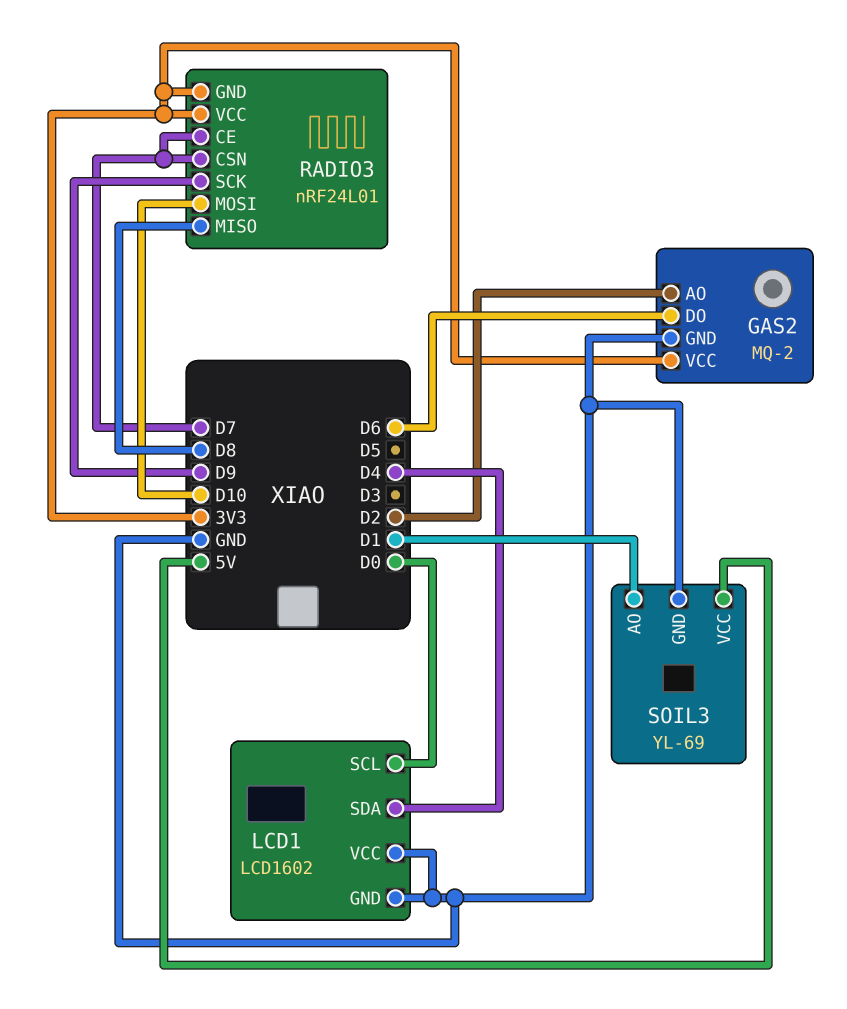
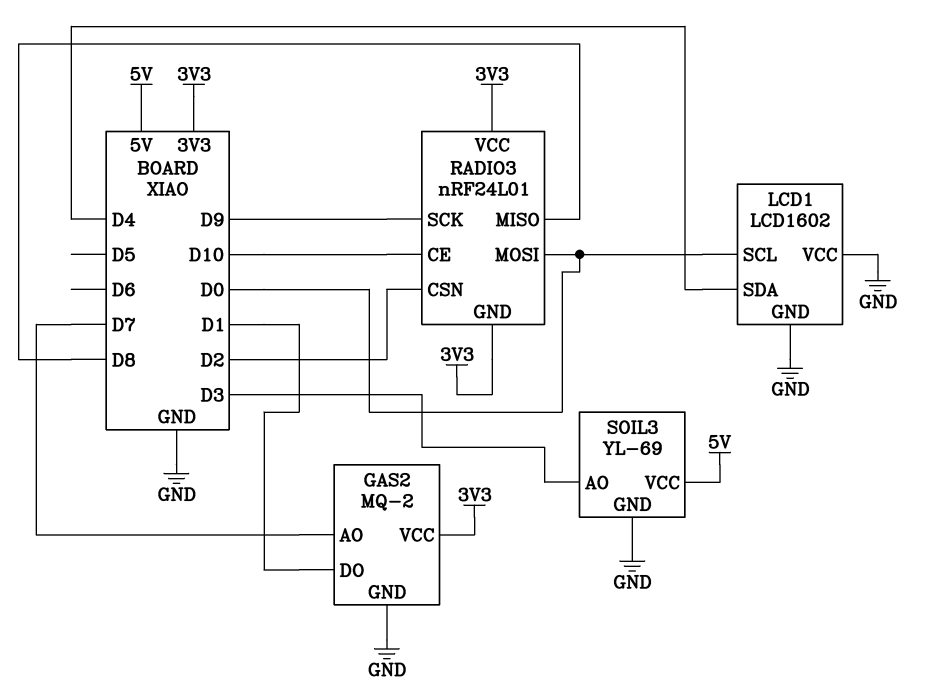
GAS2 pin AO: D2 -> D7
GAS2 pin DO: D6 -> D1
RADIO3 pin CE: D7 -> D10
RADIO3 pin CSN: D7 -> D2
RADIO3 pin MOSI: D10 -> D0
SOIL3 pin AO: D1 -> D3

